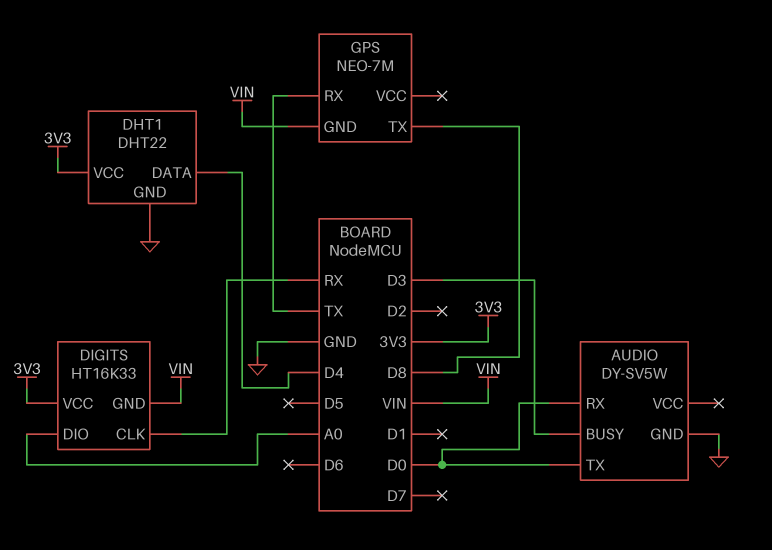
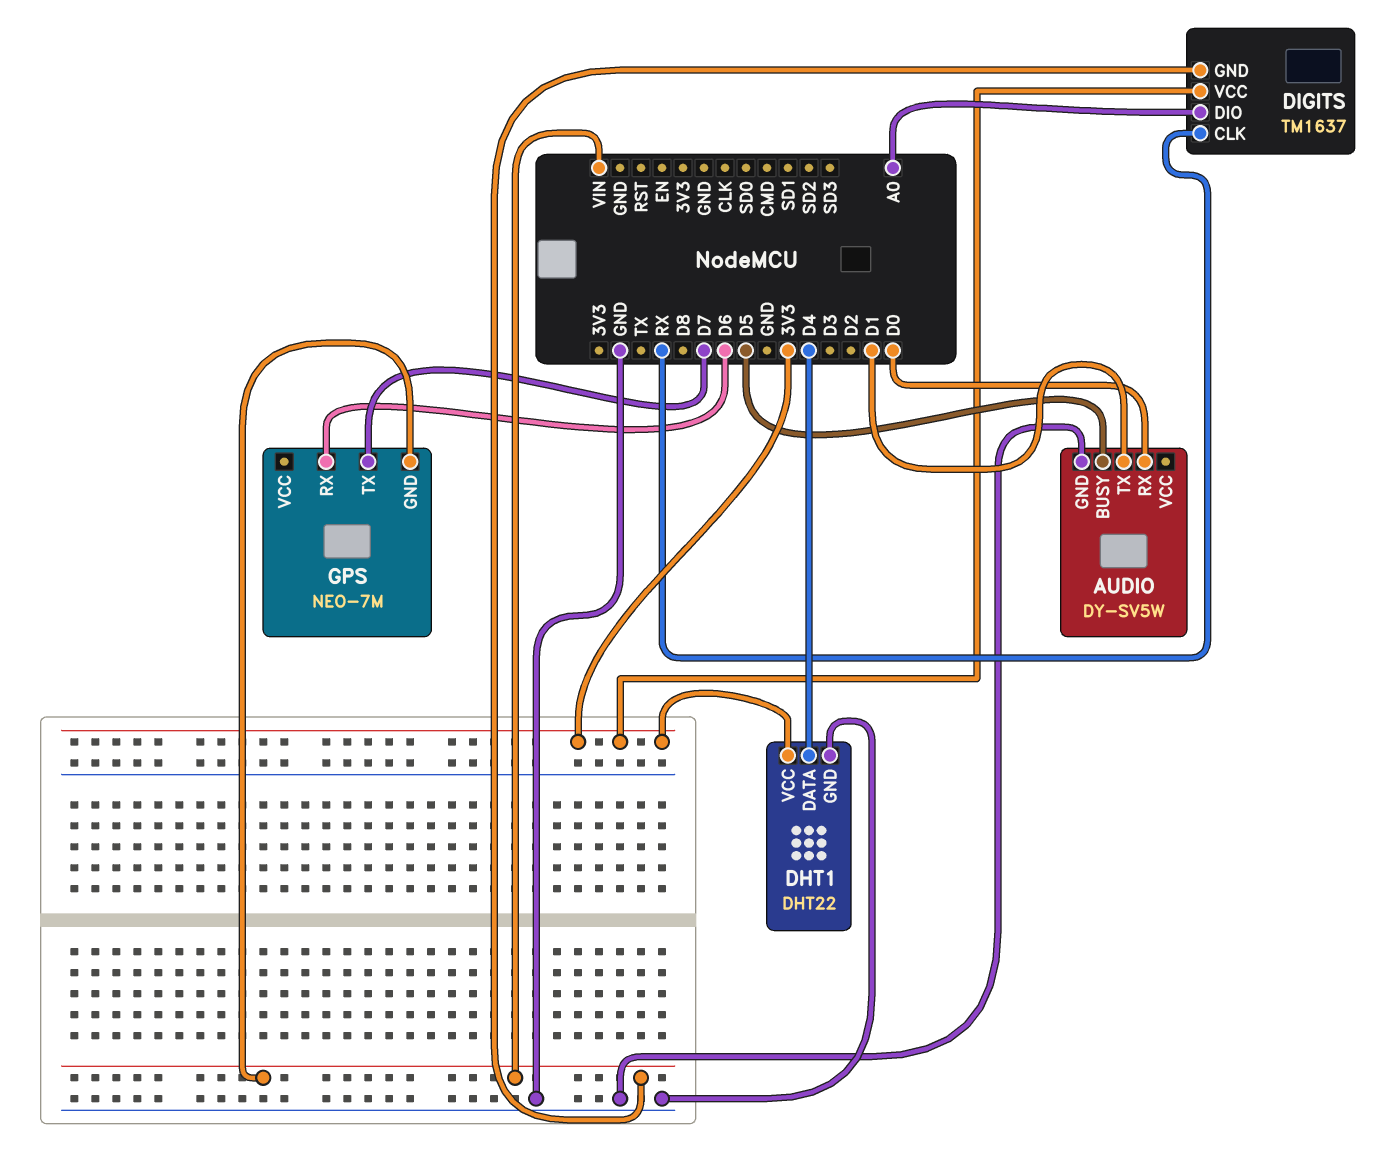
AUDIO pin BUSY: D3 -> D5
AUDIO pin TX: D0 -> D1
DIGITS: HT16K33 -> TM1637
GPS pin RX: TX -> D6
GPS pin TX: D8 -> D7

